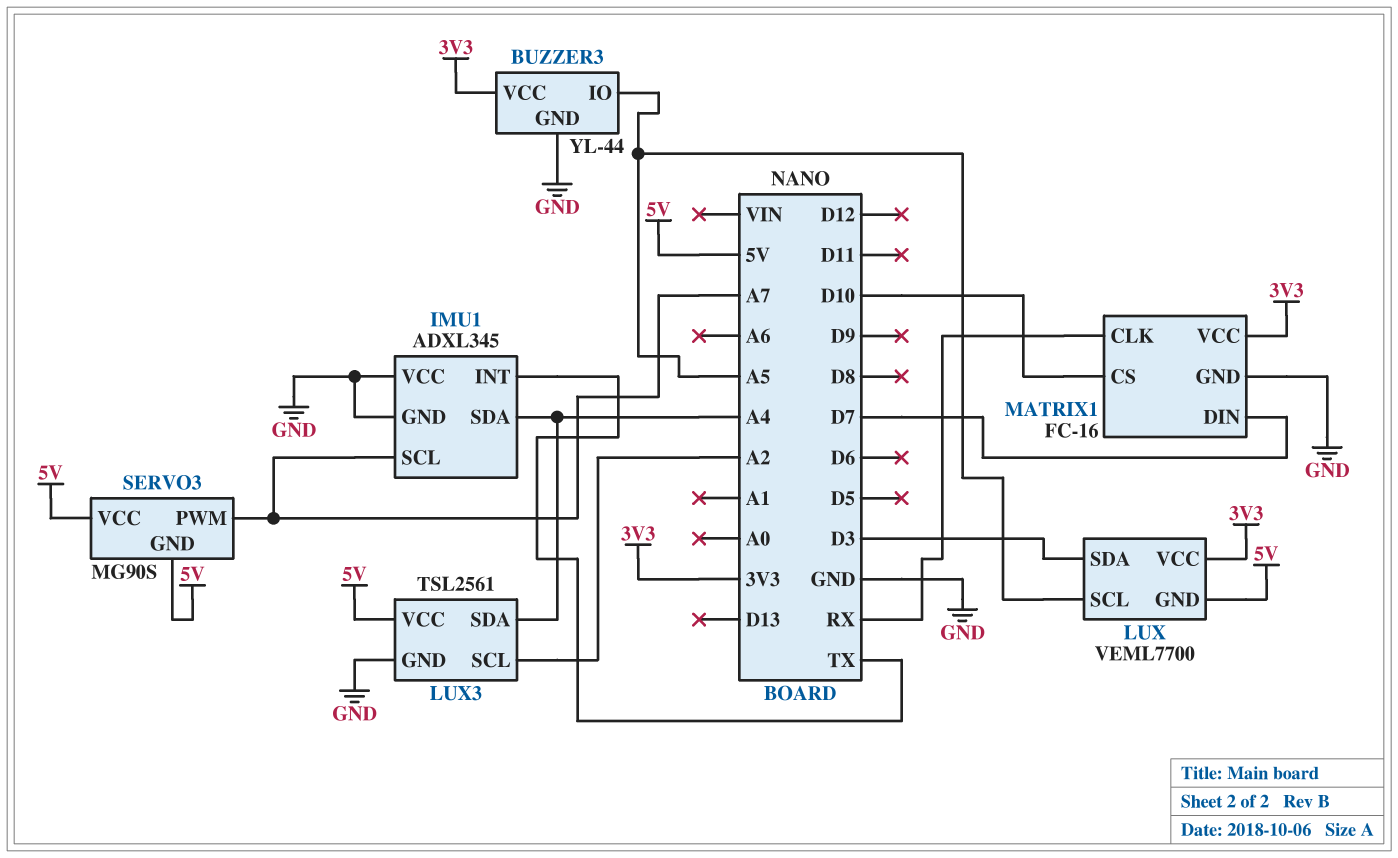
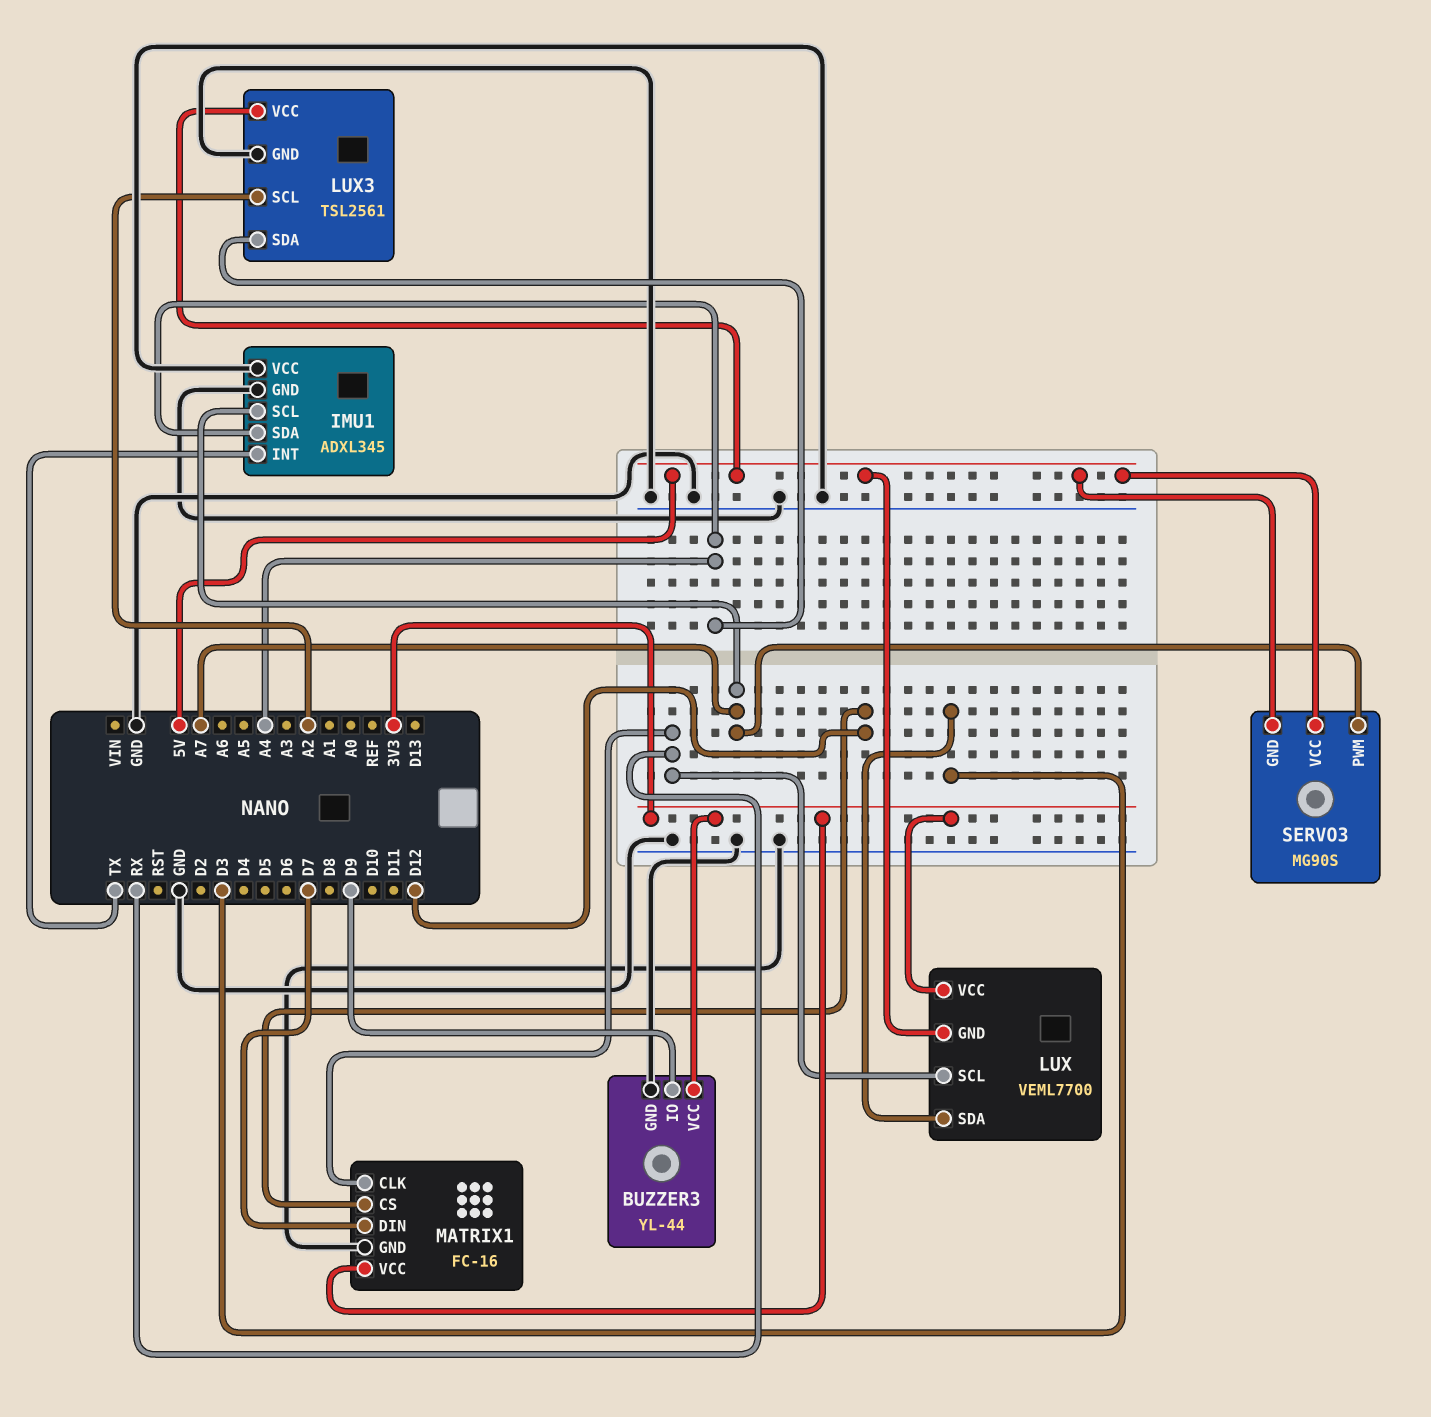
BUZZER3 pin IO: A5 -> D9
LUX pin SCL: A5 -> RX
MATRIX1 pin CS: D10 -> D12

